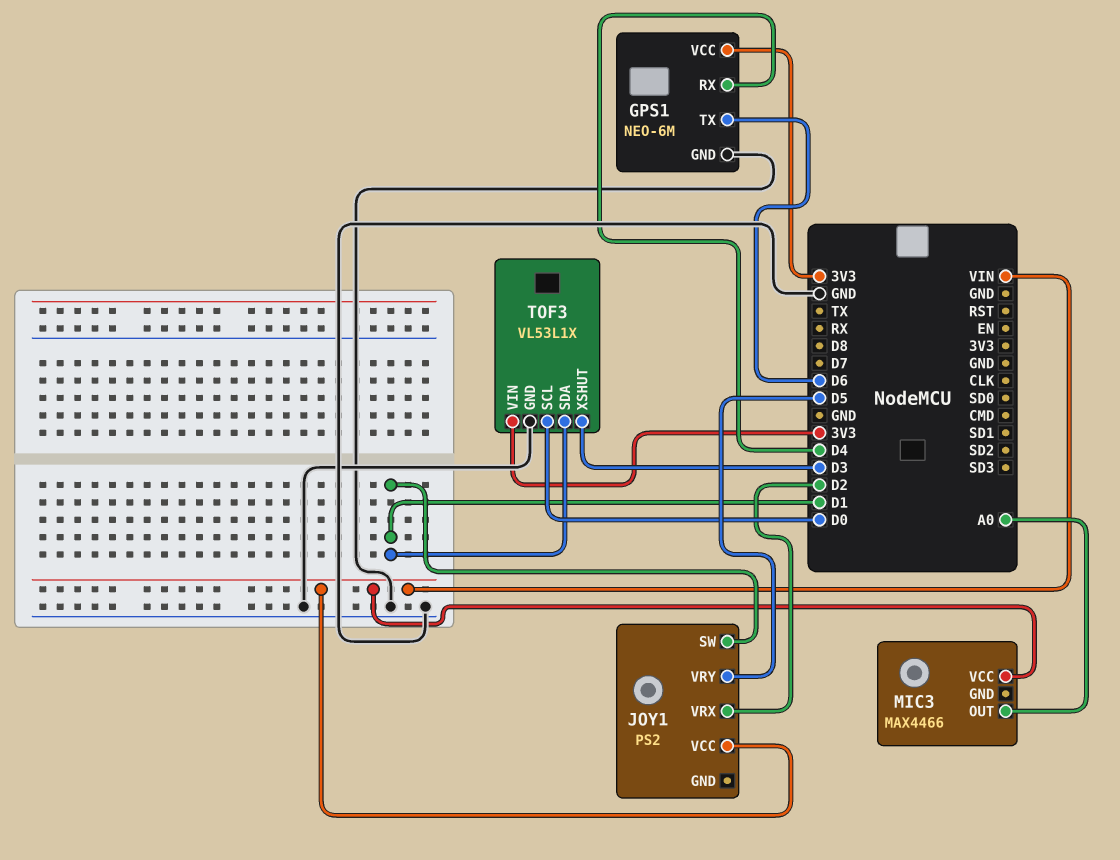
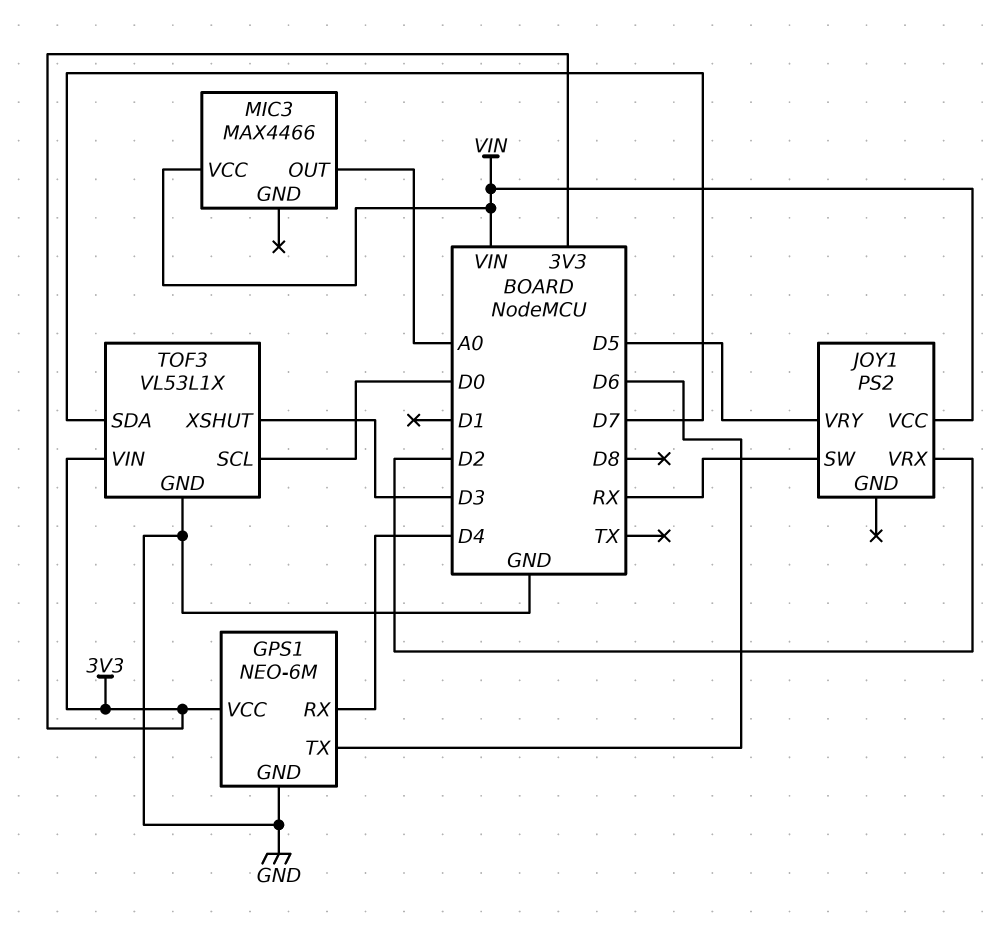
JOY1 pin SW: D1 -> RX
TOF3 pin SDA: D1 -> D7

